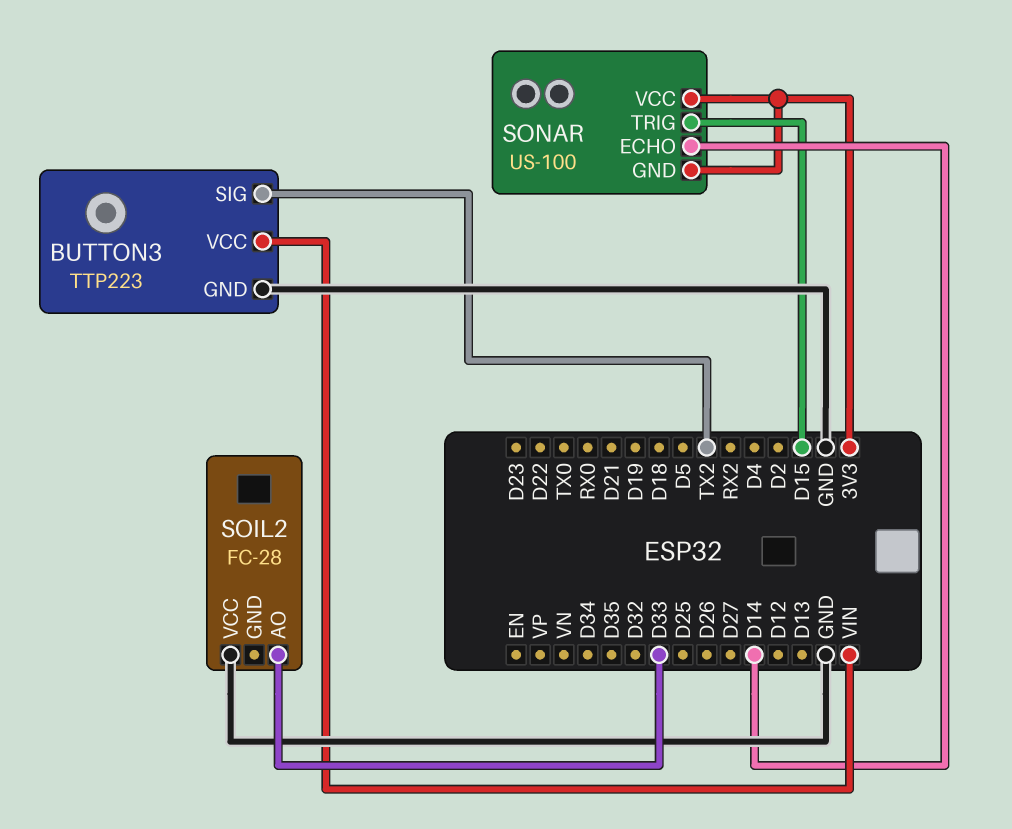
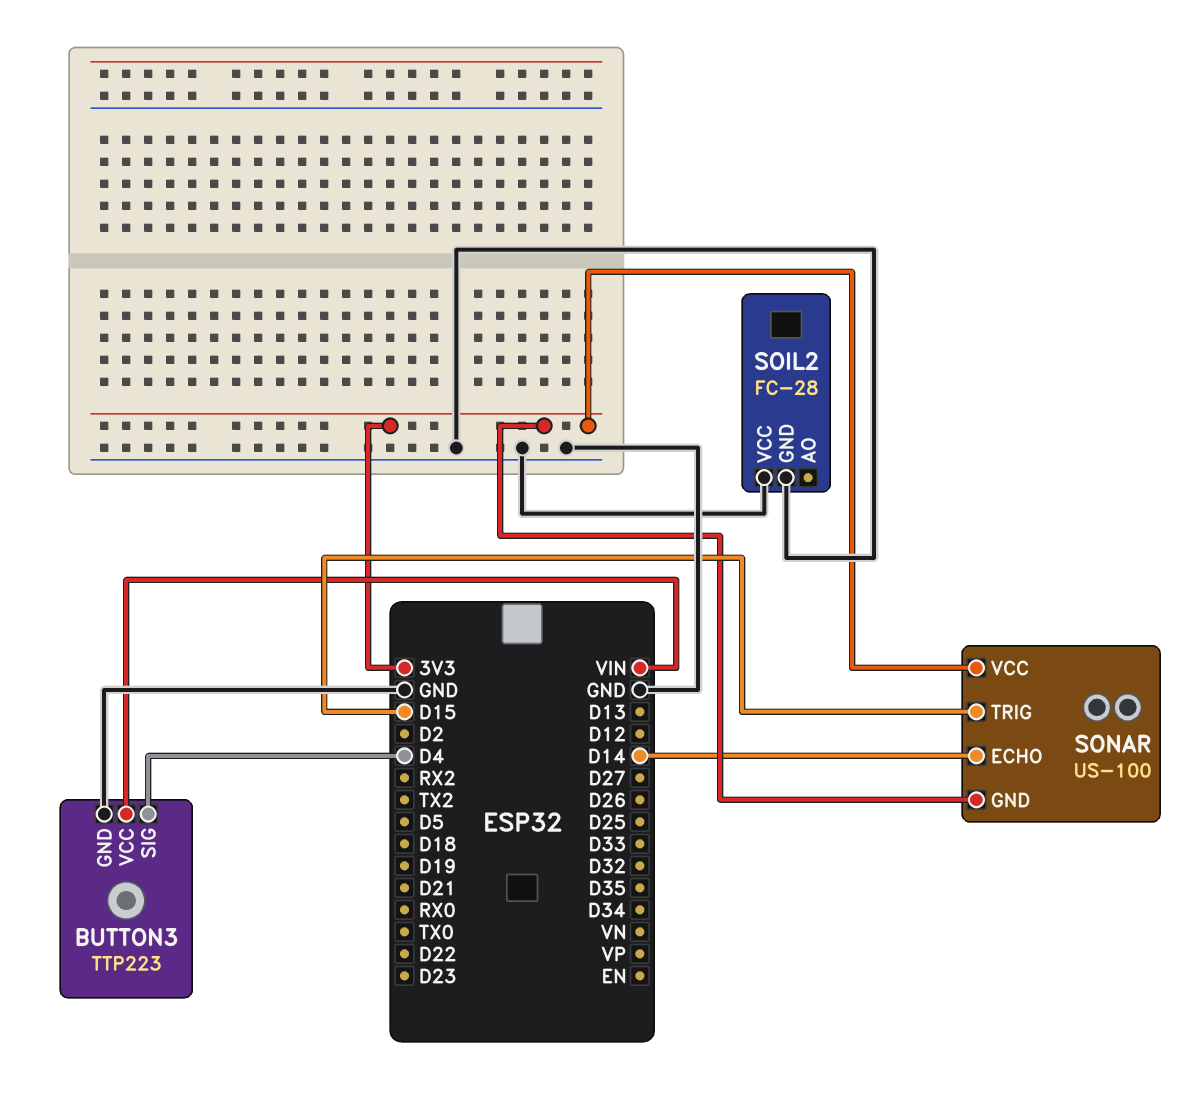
BUTTON3 pin SIG: TX2 -> D4
SOIL2 pin AO: D33 -> none
SOIL2 pin GND: none -> GND

